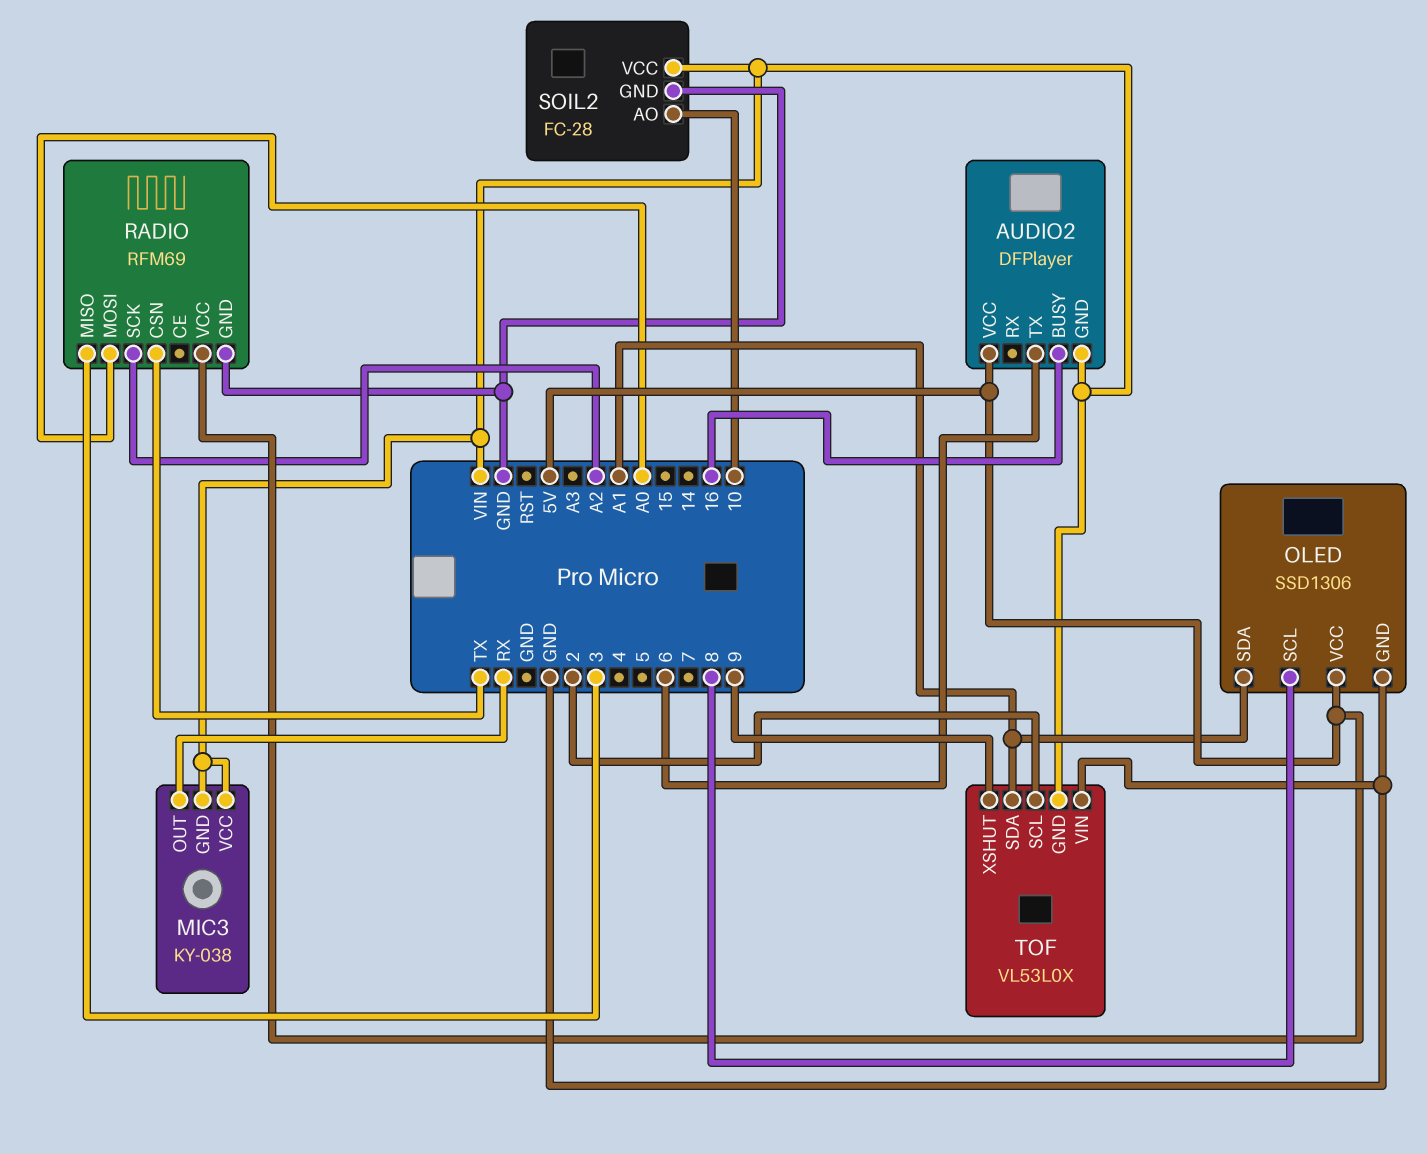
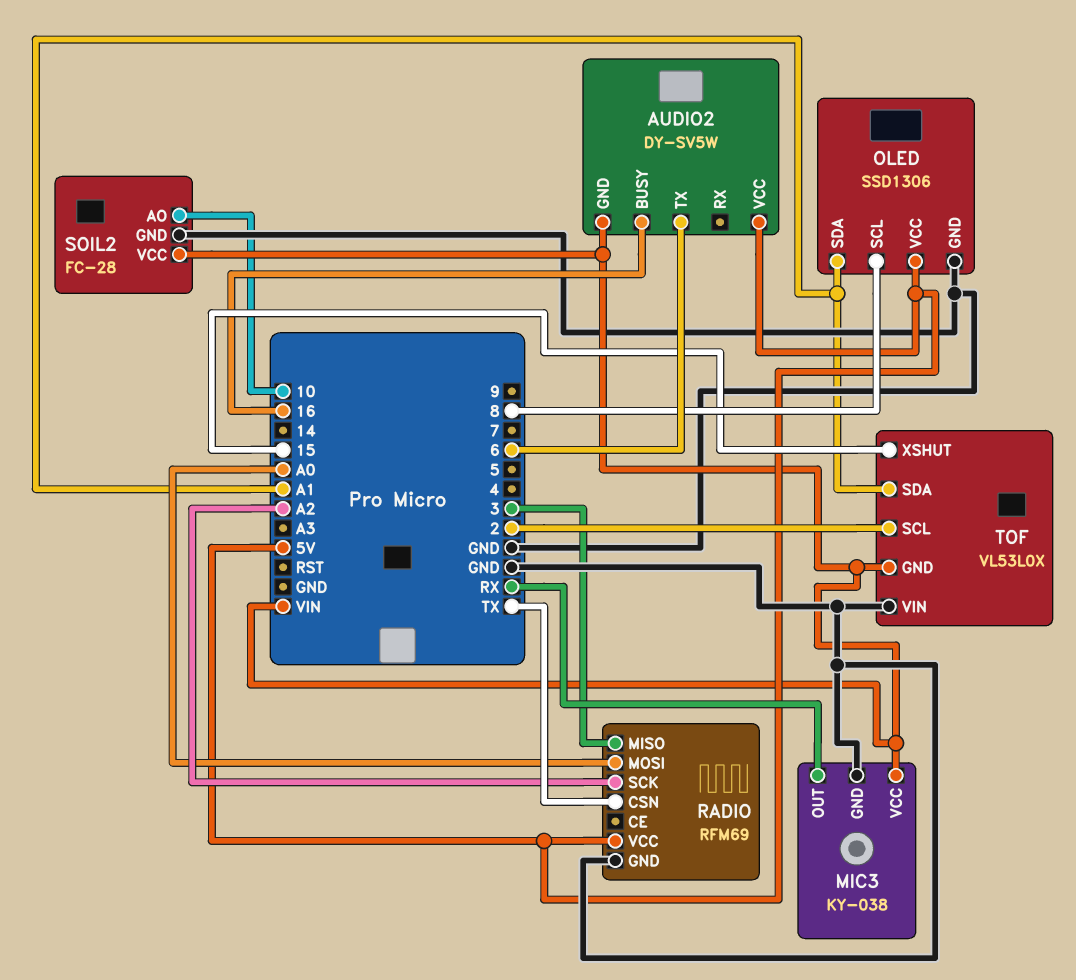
AUDIO2: DFPlayer -> DY-SV5W
MIC3 pin GND: VIN -> GND
TOF pin XSHUT: 9 -> 15

